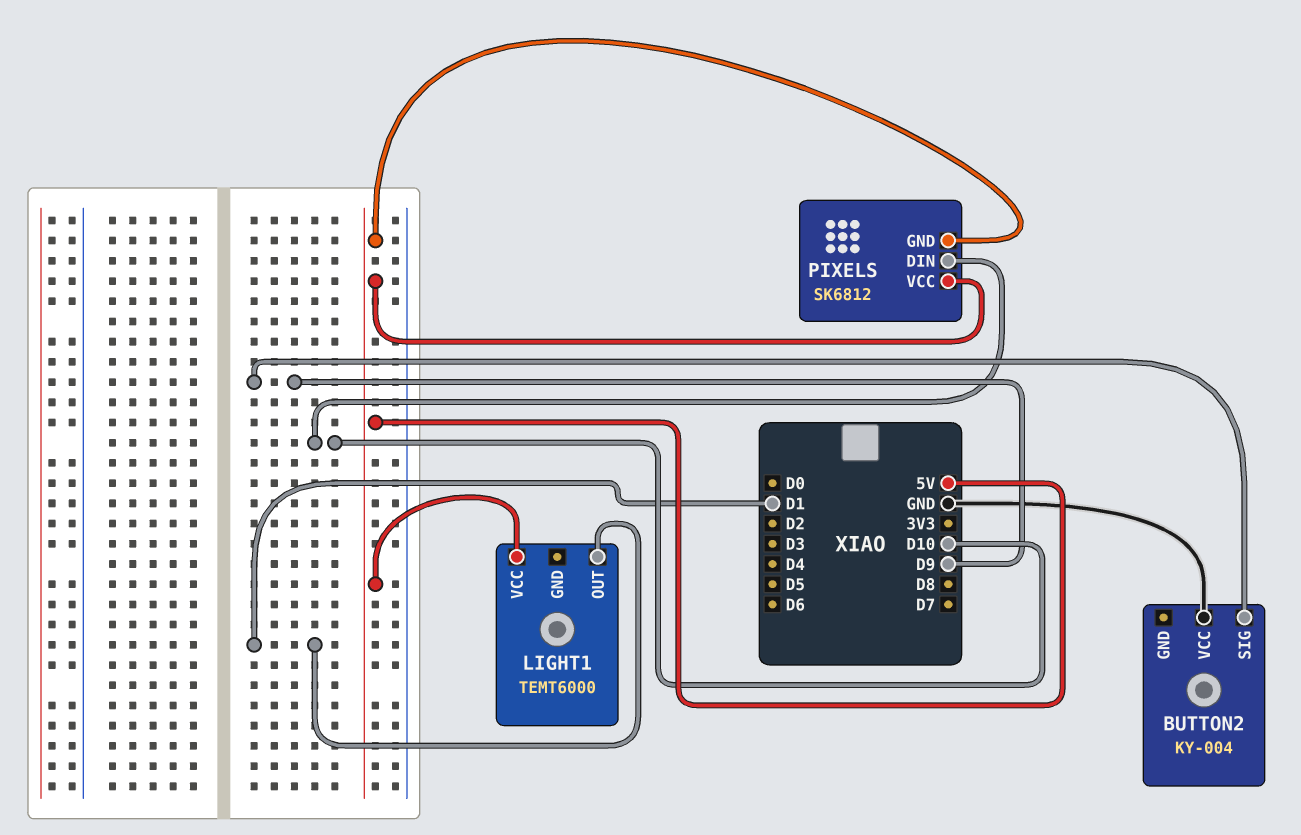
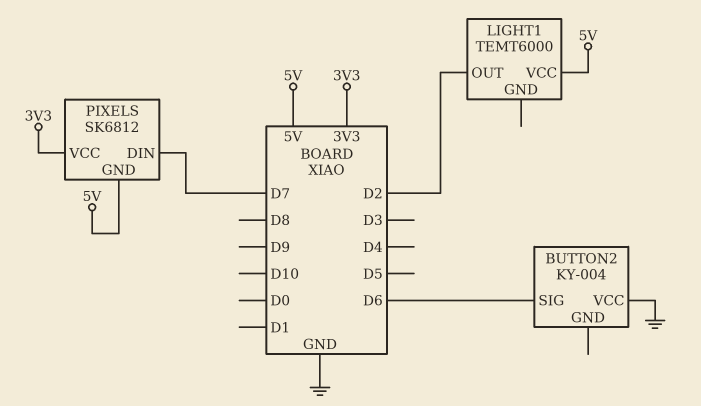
BUTTON2 pin SIG: D9 -> D6
LIGHT1 pin OUT: D1 -> D2
PIXELS pin DIN: D10 -> D7
PIXELS pin VCC: 5V -> 3V3

